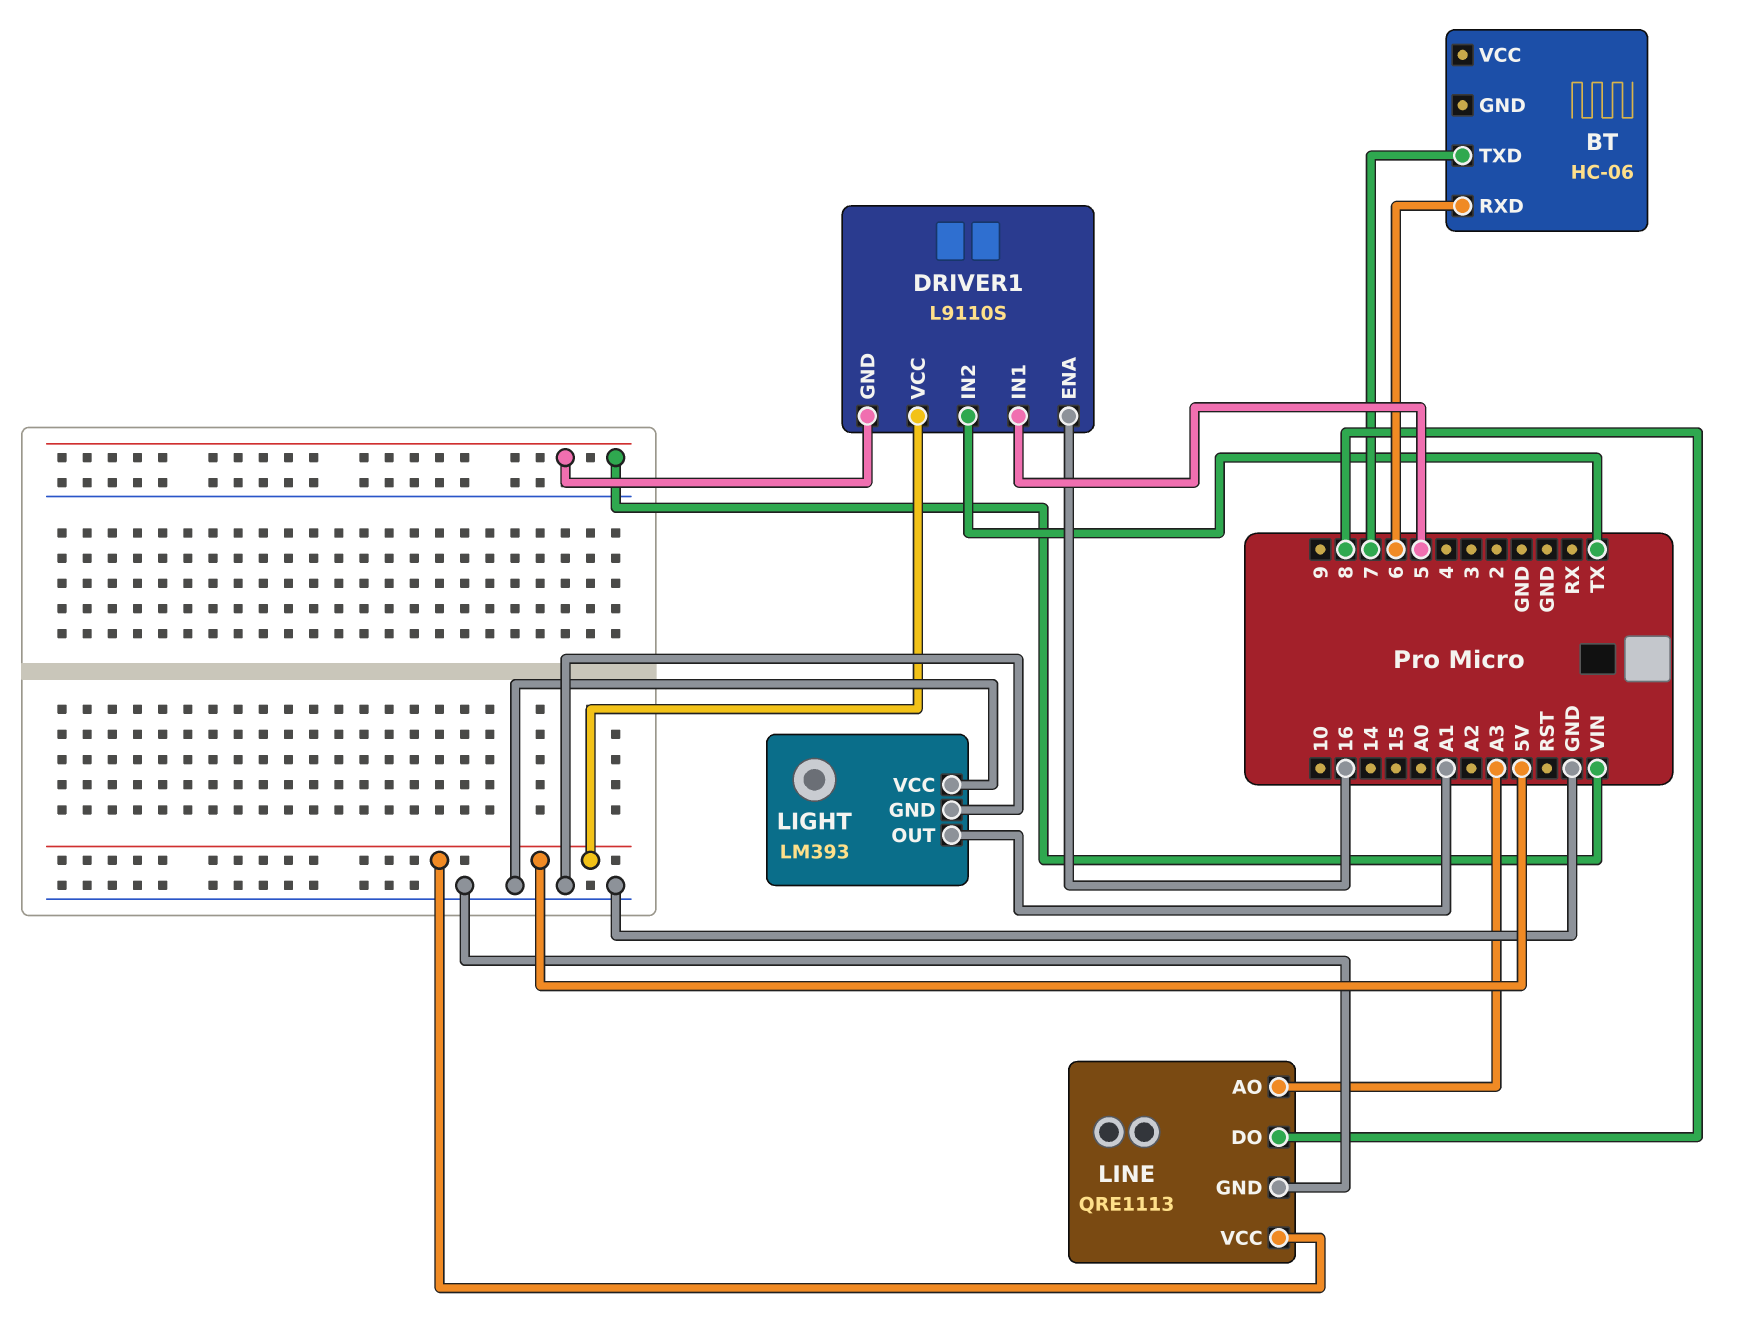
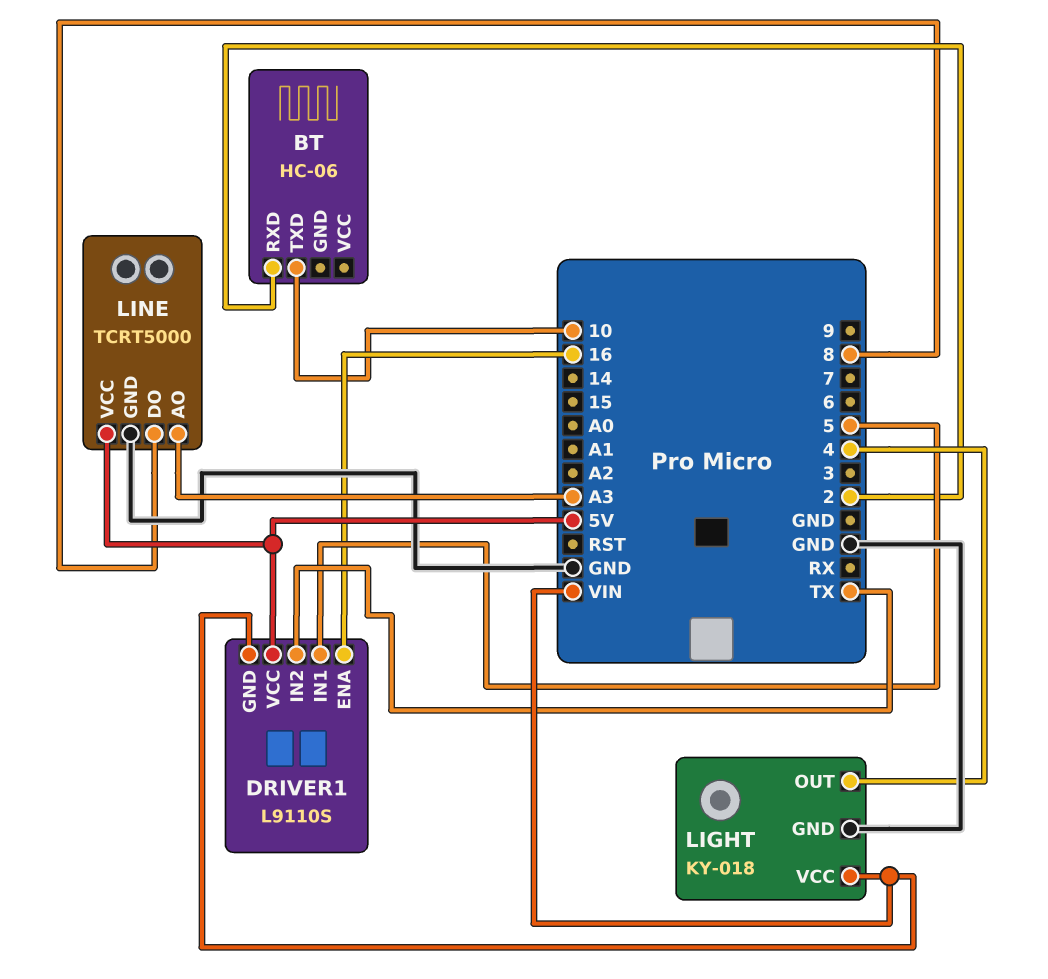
BT pin RXD: 6 -> 2
BT pin TXD: 7 -> 10
LIGHT: LM393 -> KY-018
LIGHT pin OUT: A1 -> 4
LIGHT pin VCC: GND -> VIN
LINE: QRE1113 -> TCRT5000

